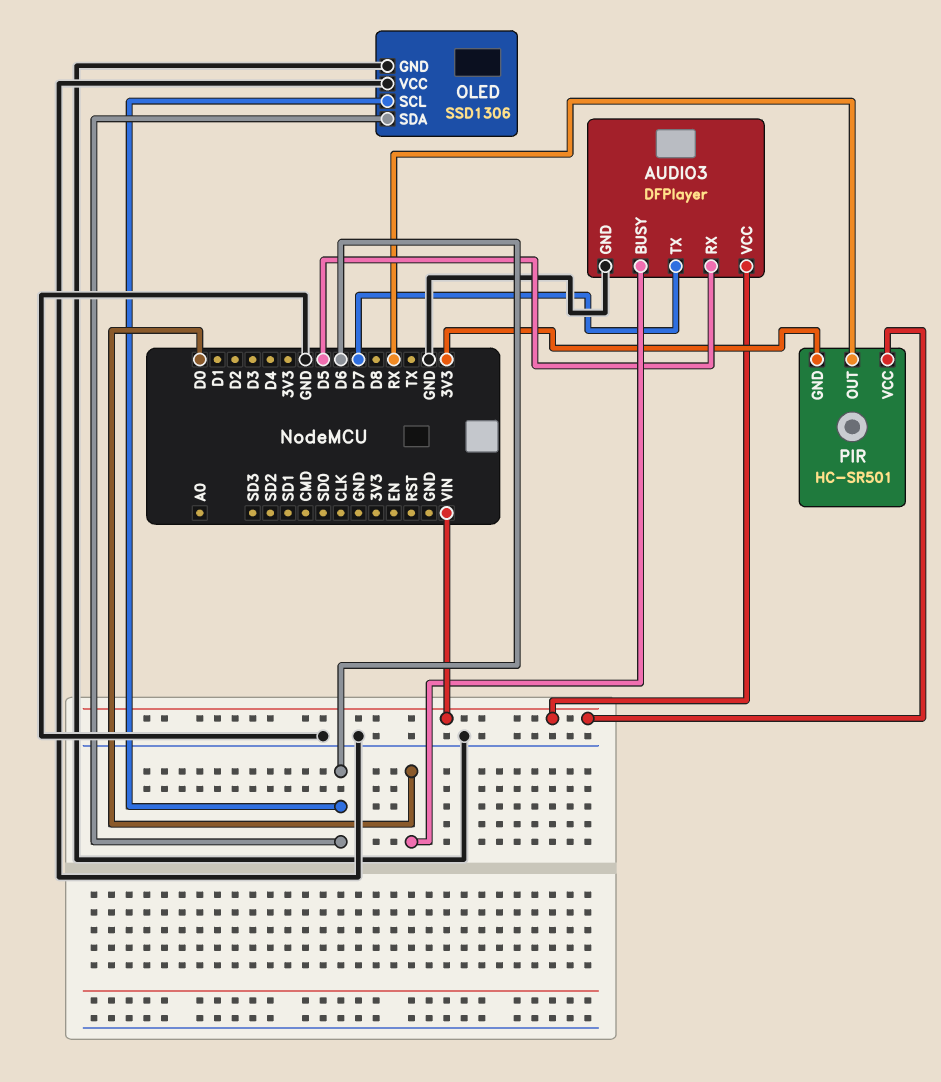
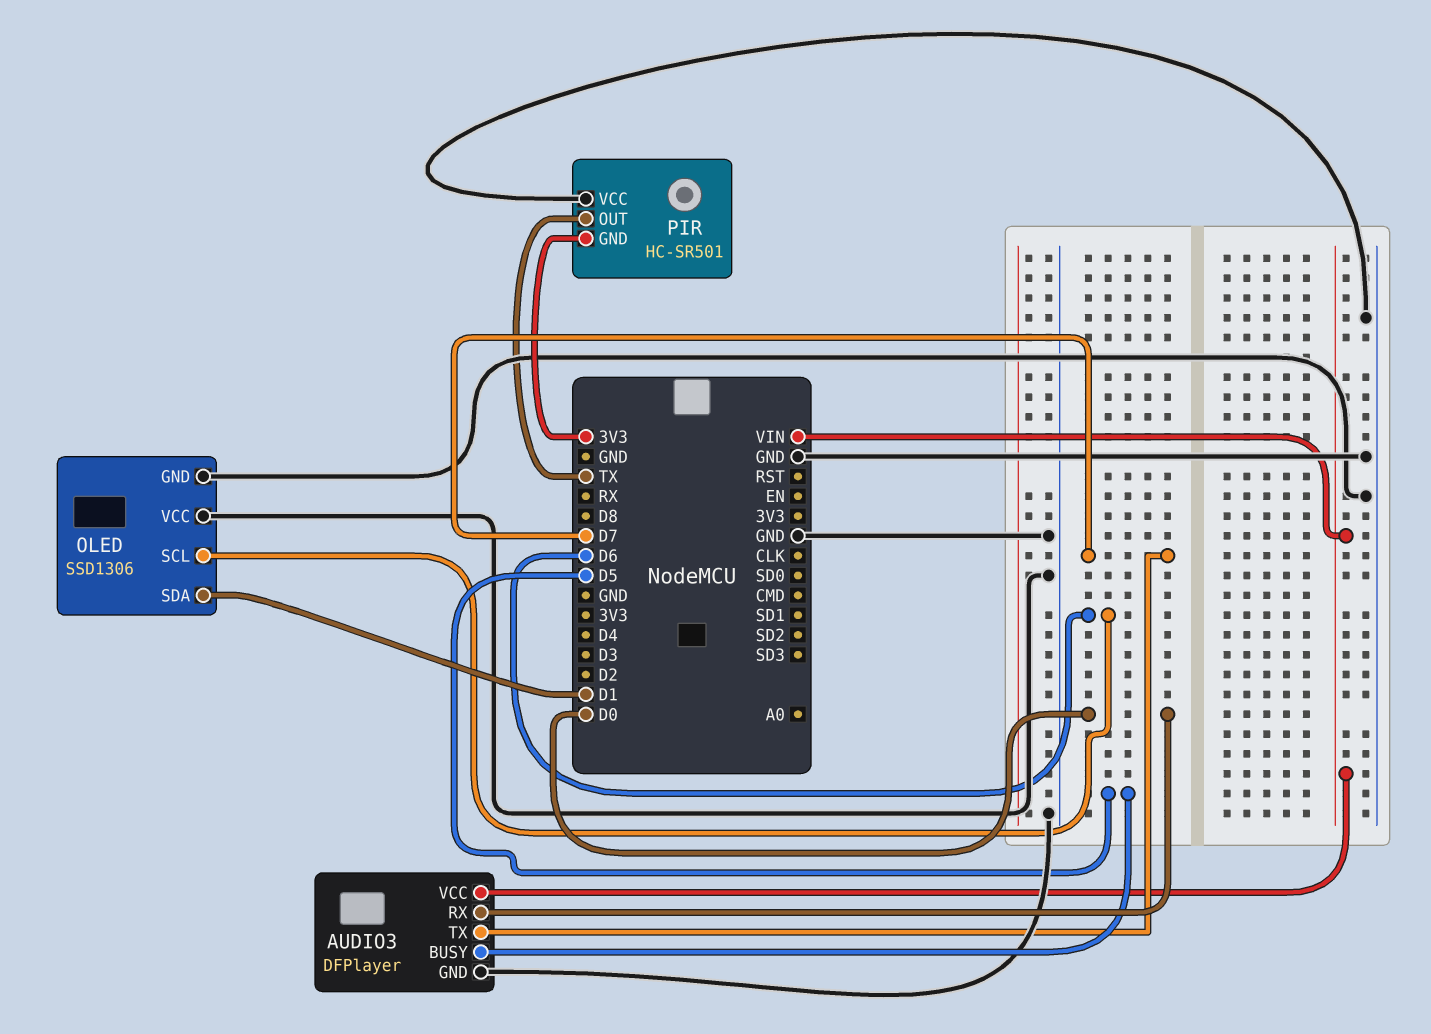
AUDIO3 pin BUSY: D0 -> D5
AUDIO3 pin RX: D5 -> D0
OLED pin SDA: D6 -> D1
PIR pin OUT: RX -> TX
PIR pin VCC: VIN -> GND

